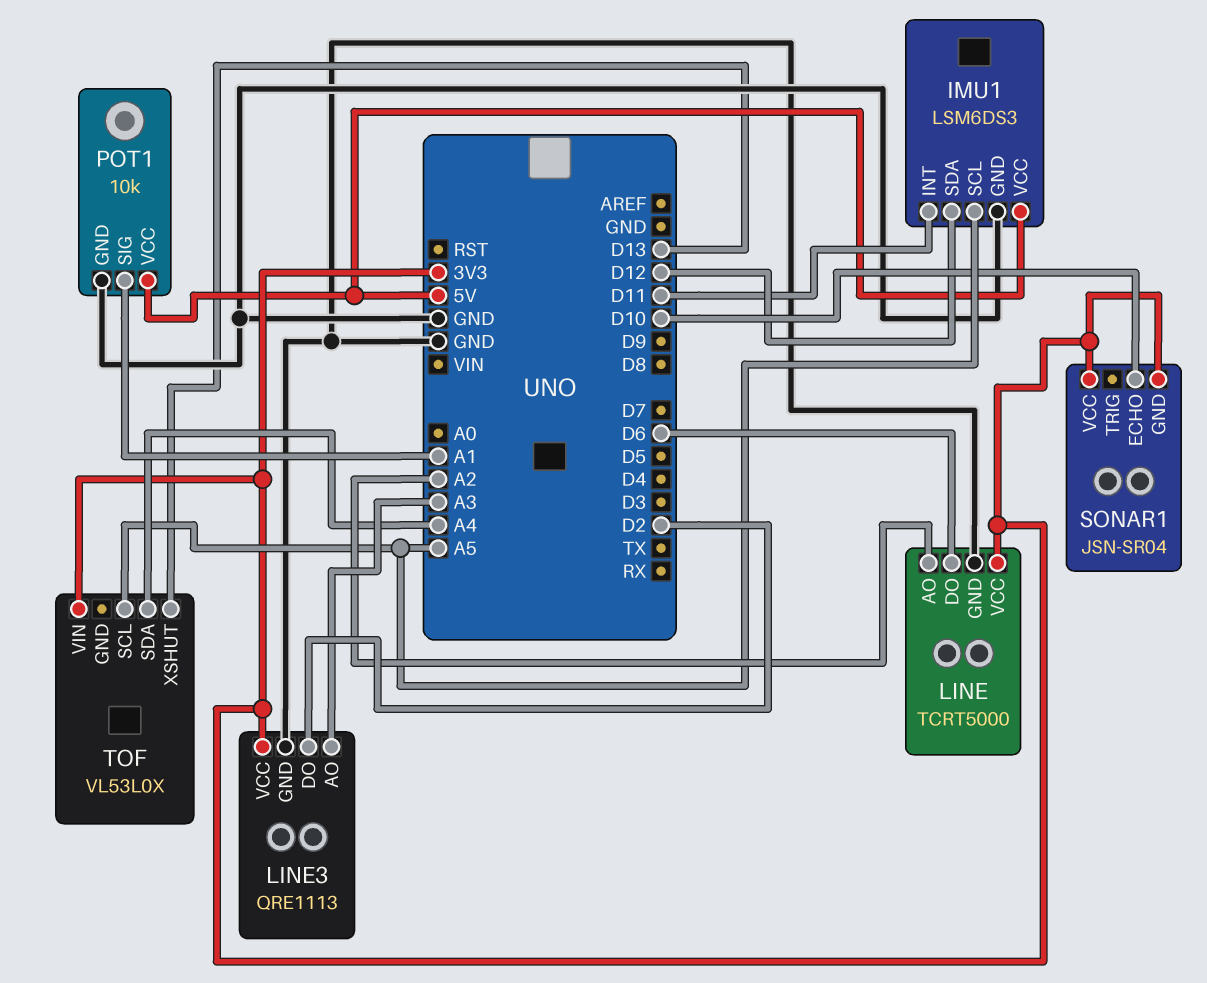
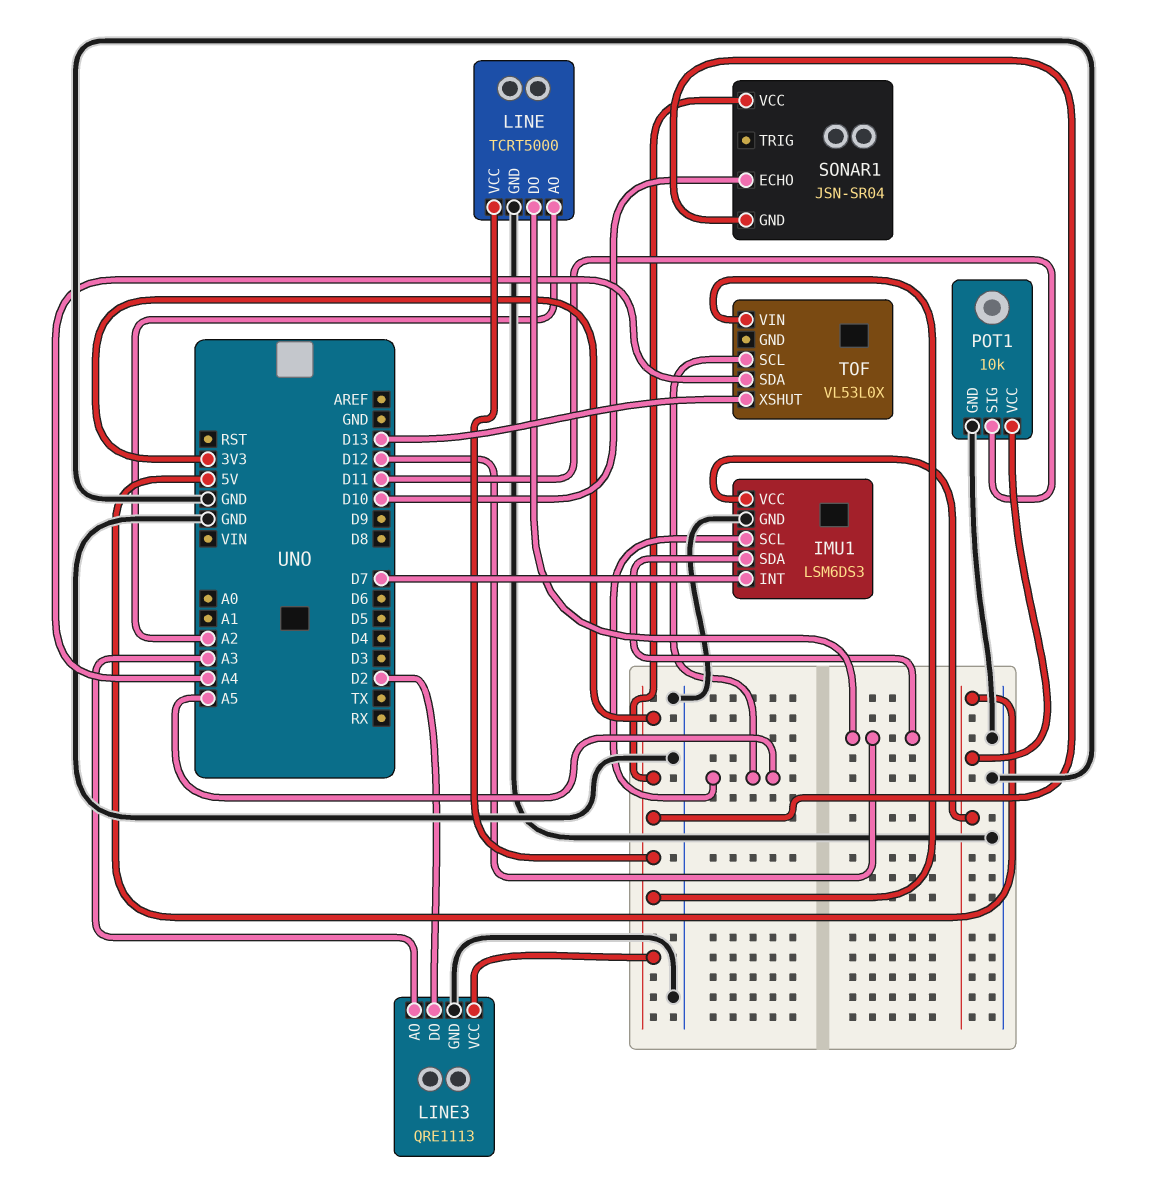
IMU1 pin INT: D11 -> D7
LINE pin DO: D6 -> D12
POT1 pin SIG: A1 -> D11

